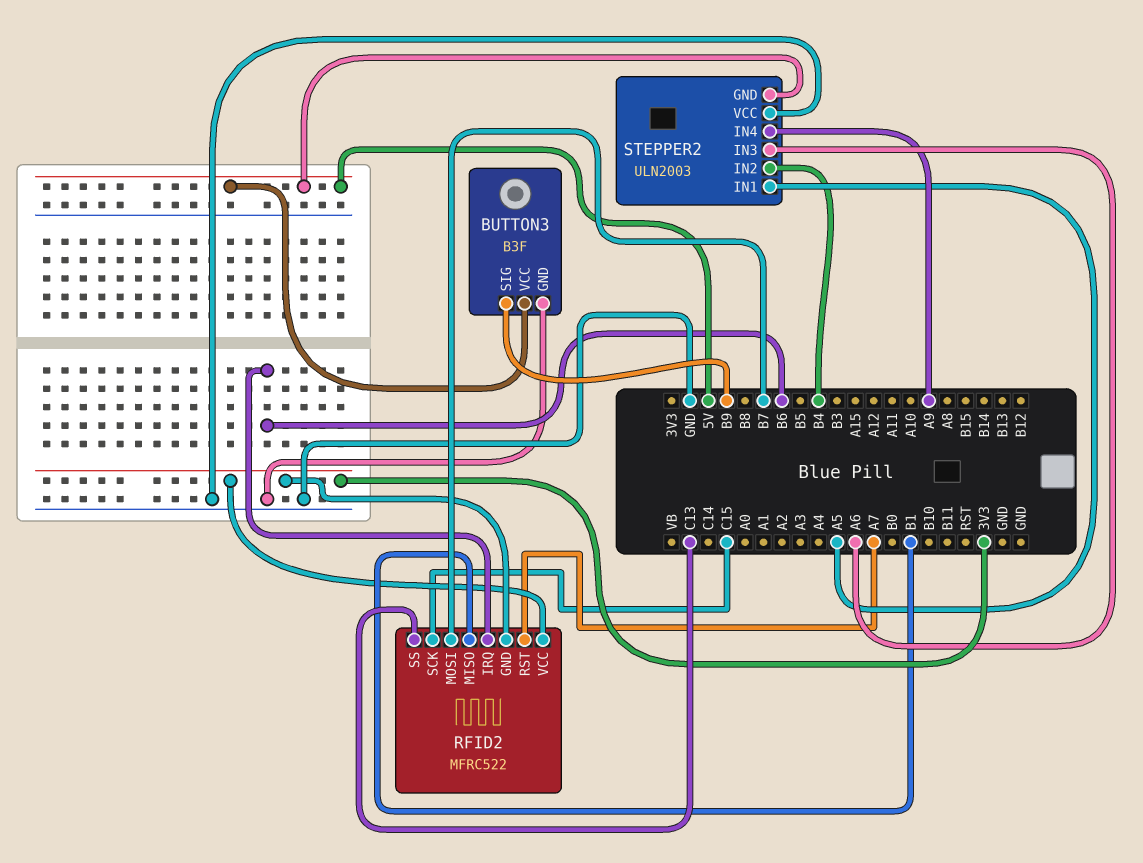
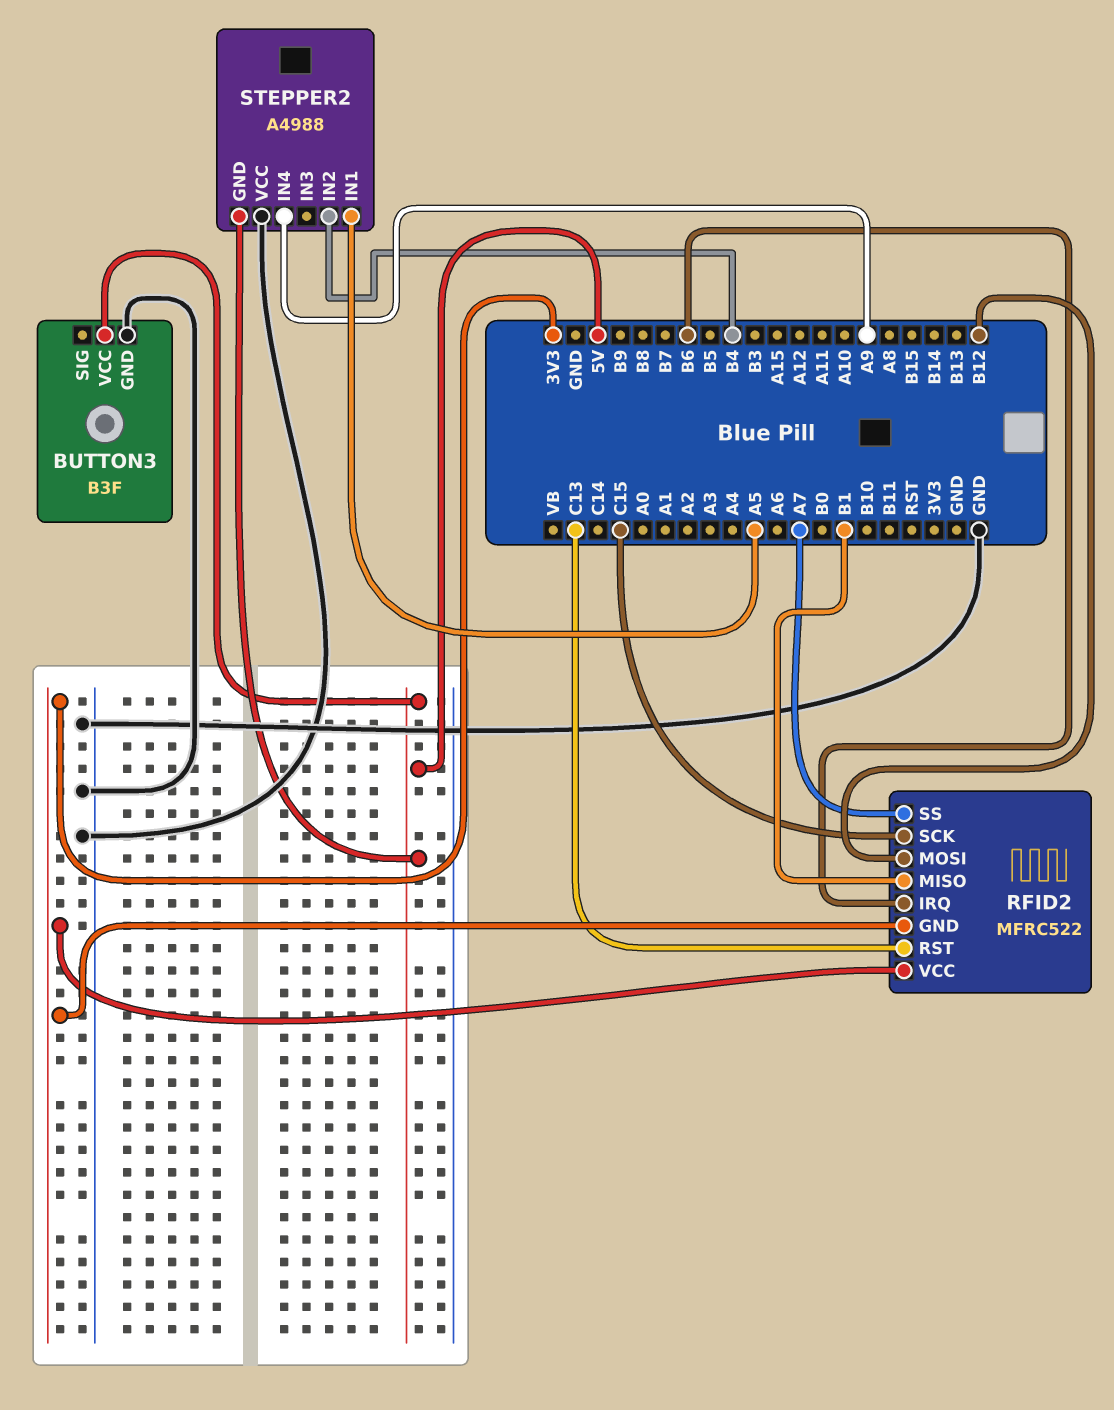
BUTTON3 pin SIG: B9 -> none
RFID2 pin MOSI: B7 -> B12
RFID2 pin RST: A7 -> C13
RFID2 pin SS: C13 -> A7
STEPPER2: ULN2003 -> A4988
STEPPER2 pin IN3: A6 -> none

